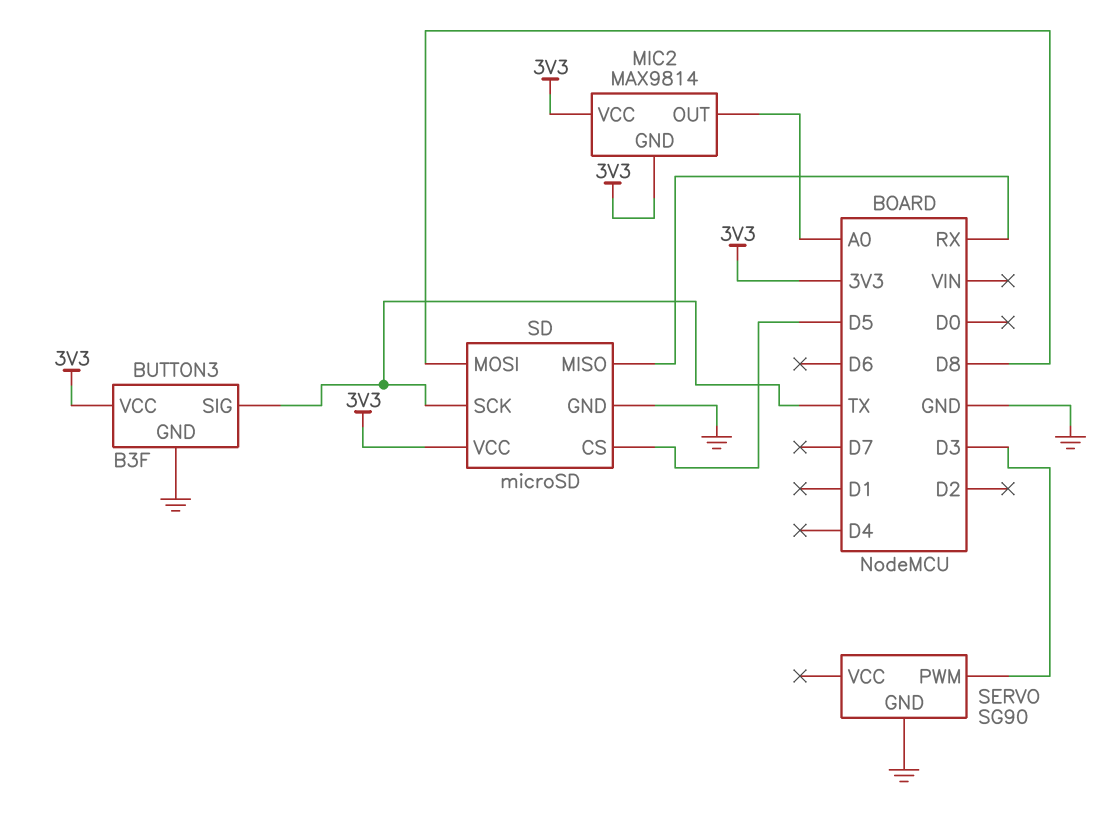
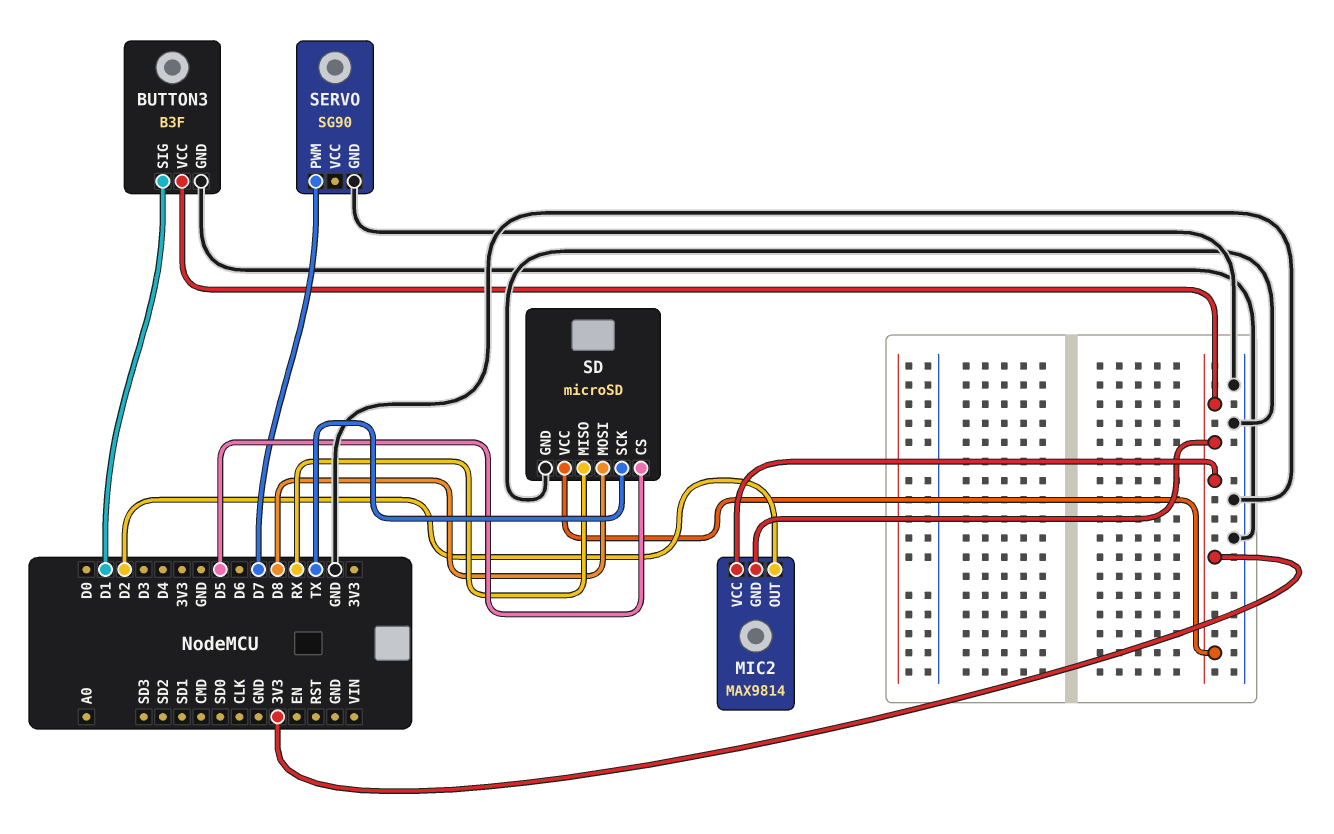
BUTTON3 pin SIG: TX -> D1
MIC2 pin OUT: A0 -> D2
SERVO pin PWM: D3 -> D7

